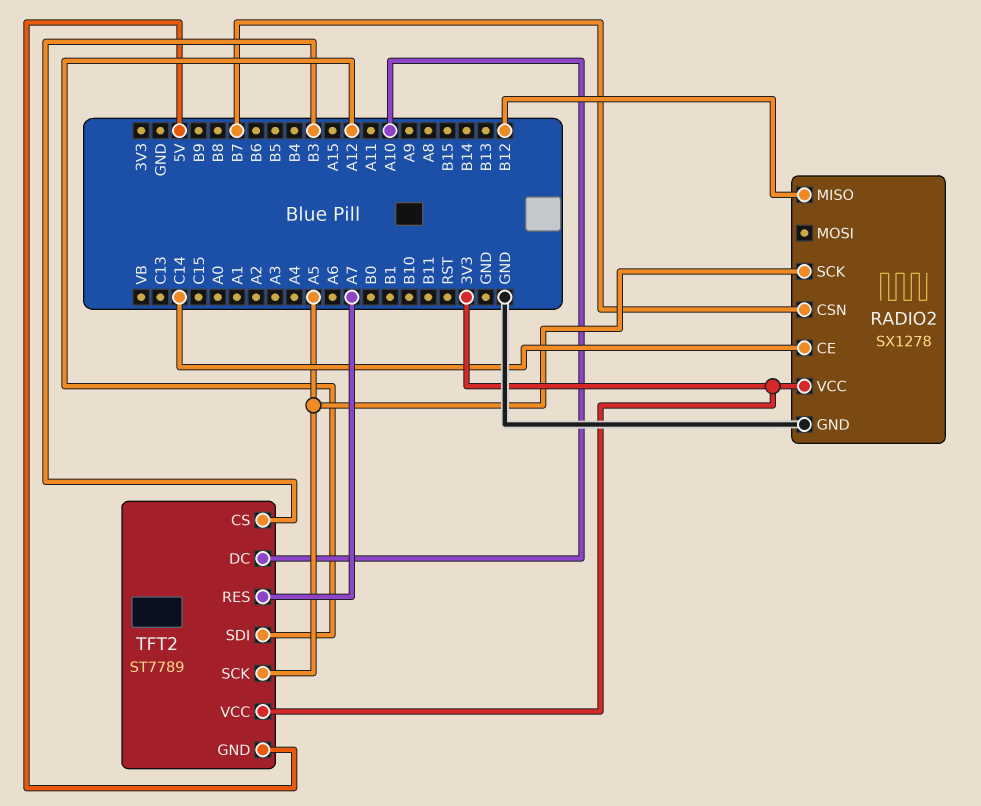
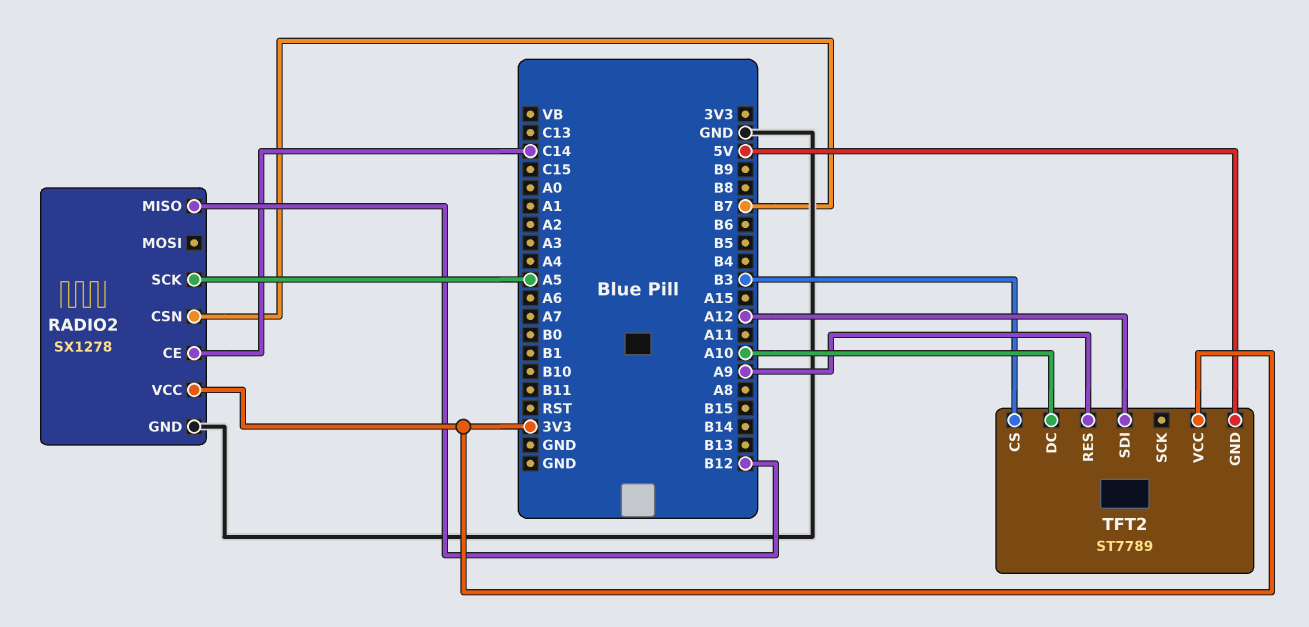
TFT2 pin RES: A7 -> A9
TFT2 pin SCK: A5 -> none

